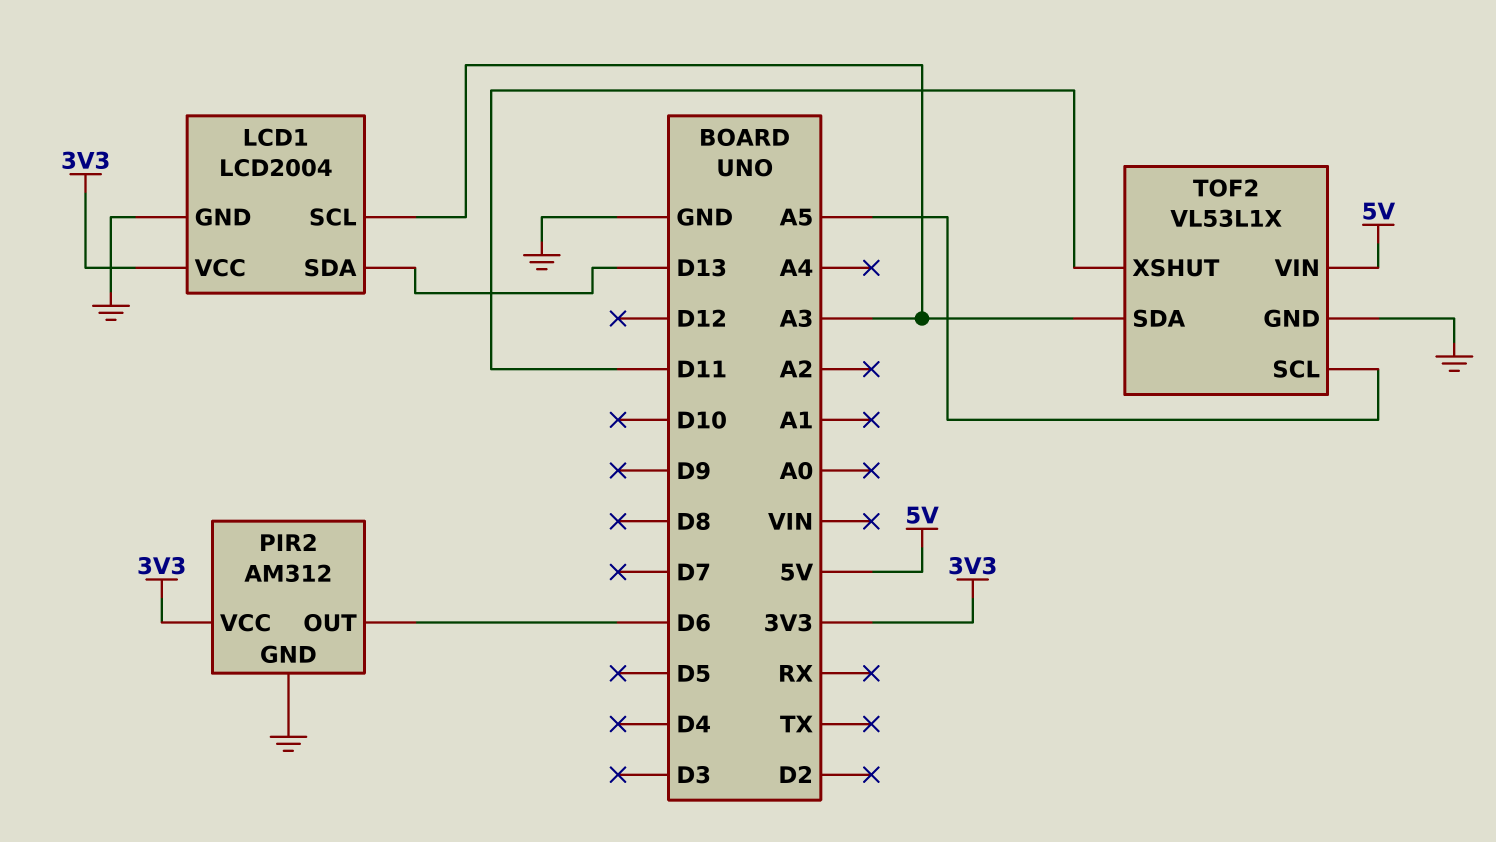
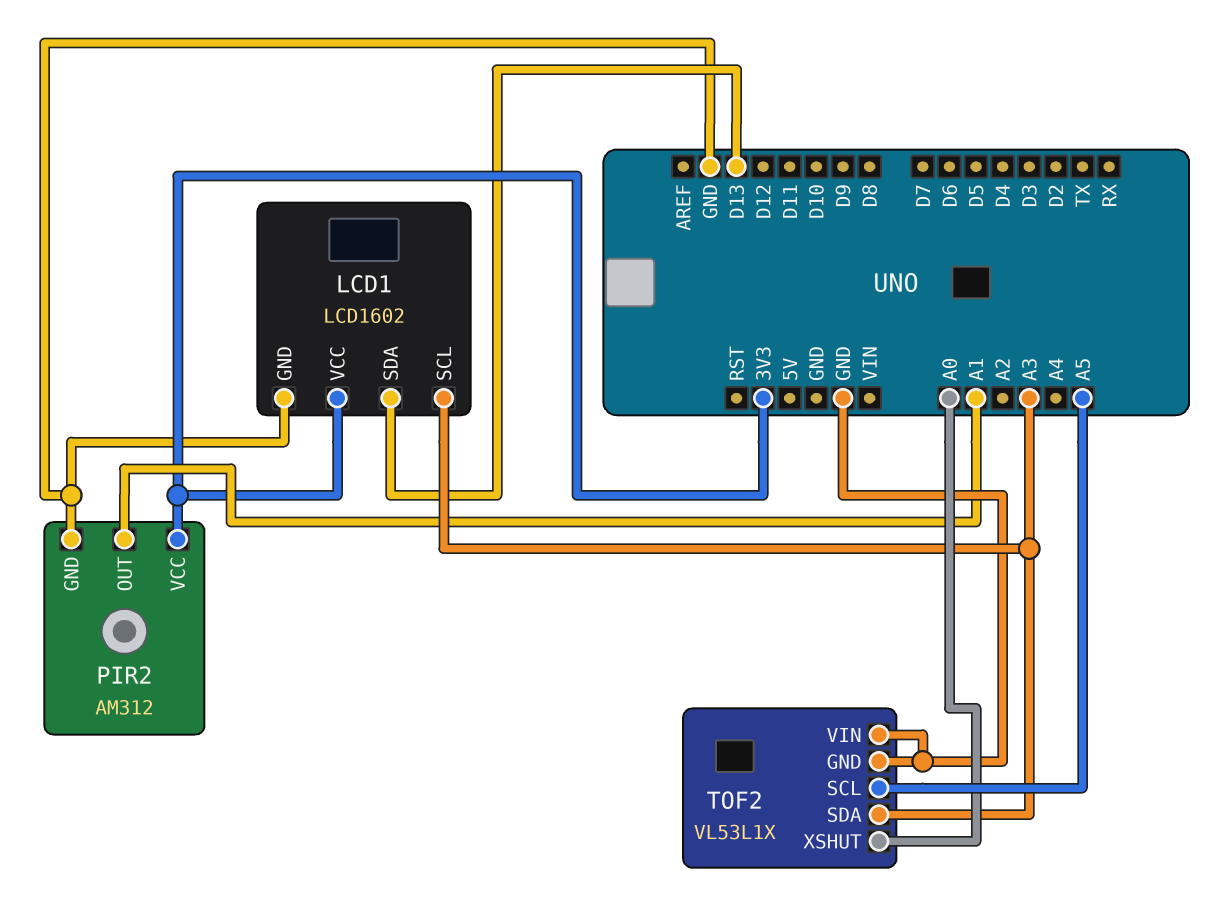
LCD1: LCD2004 -> LCD1602
PIR2 pin OUT: D6 -> A1
TOF2 pin VIN: 5V -> GND
TOF2 pin XSHUT: D11 -> A0

